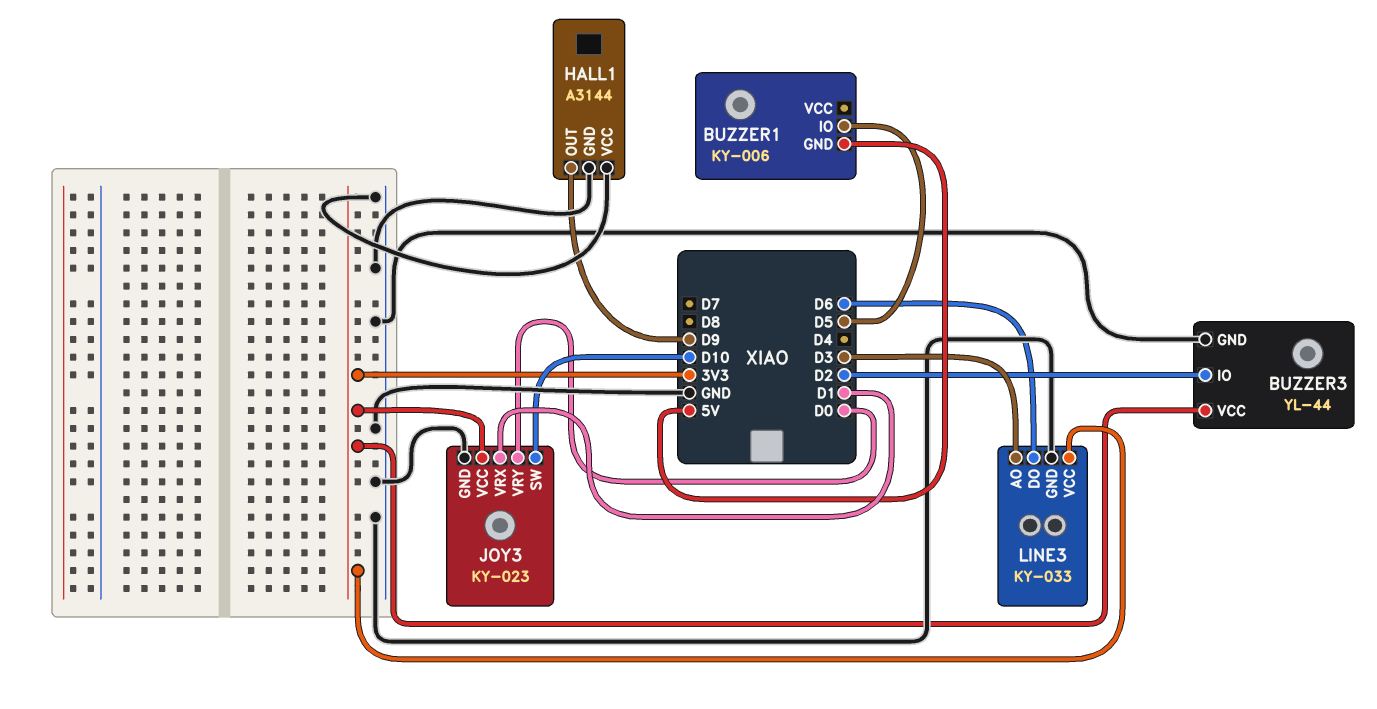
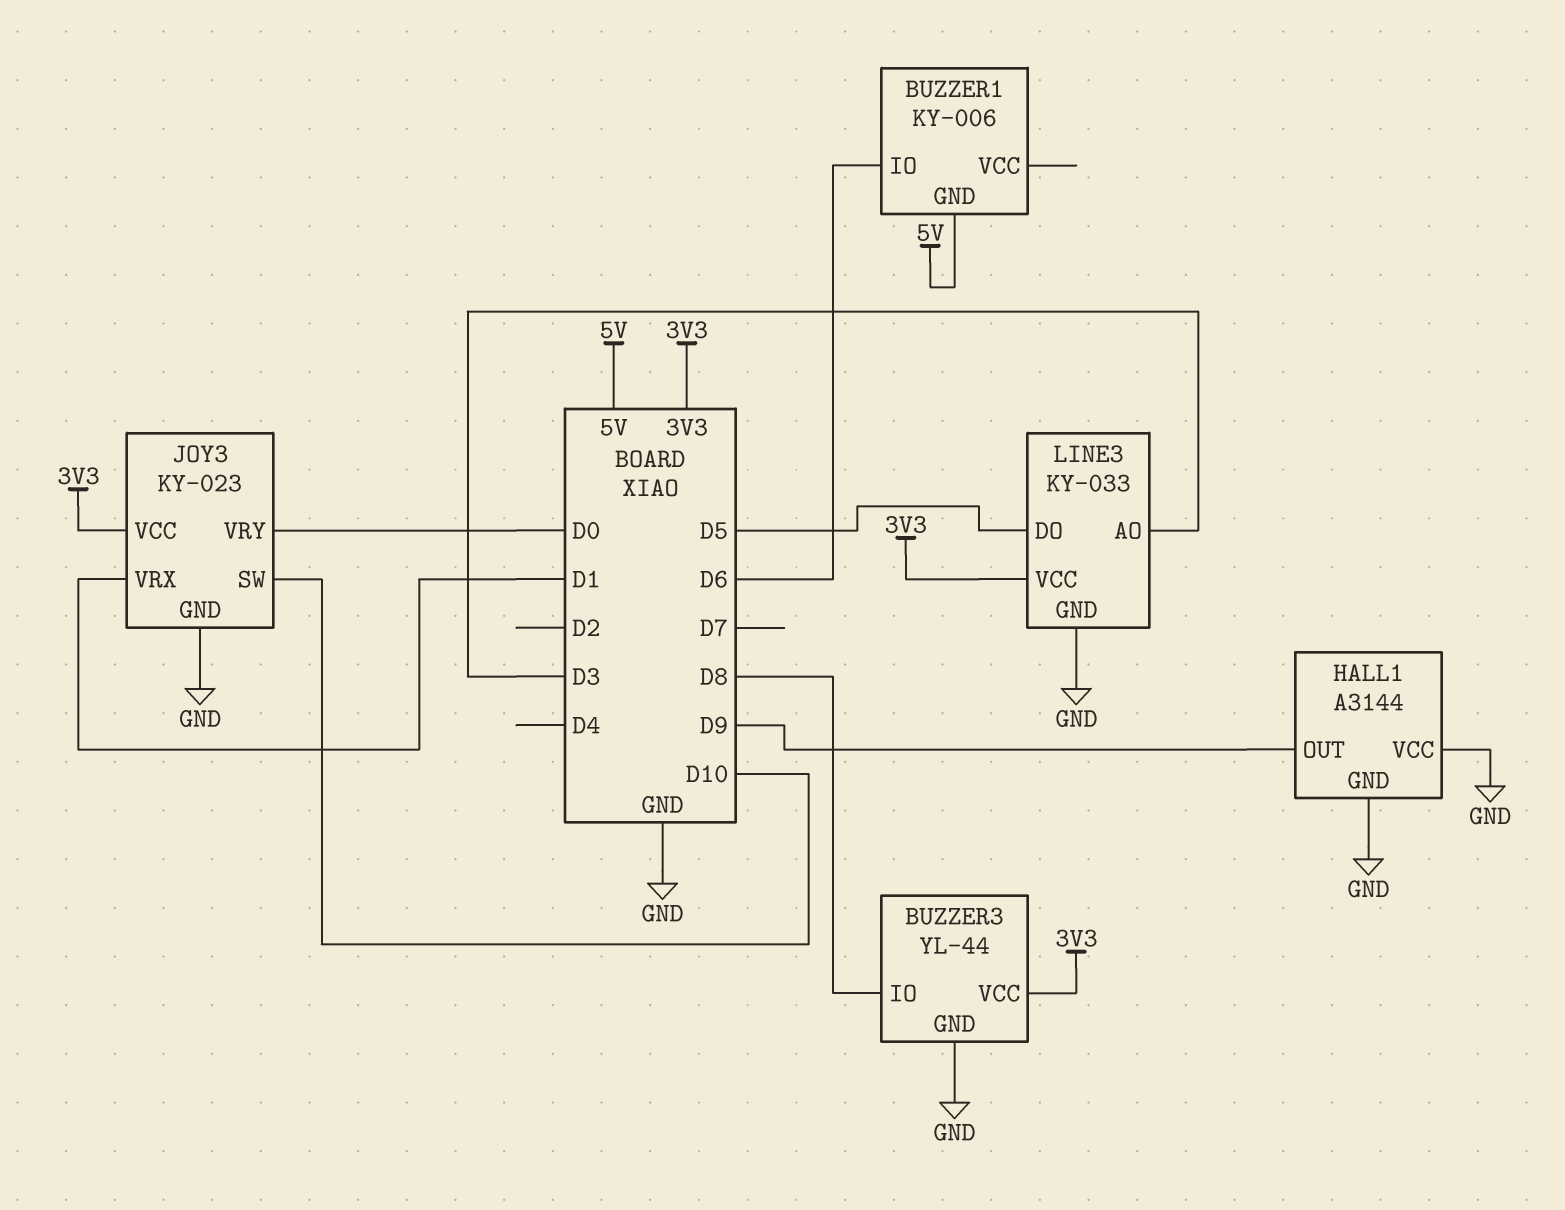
BUZZER1 pin IO: D5 -> D6
BUZZER3 pin IO: D2 -> D8
LINE3 pin DO: D6 -> D5

